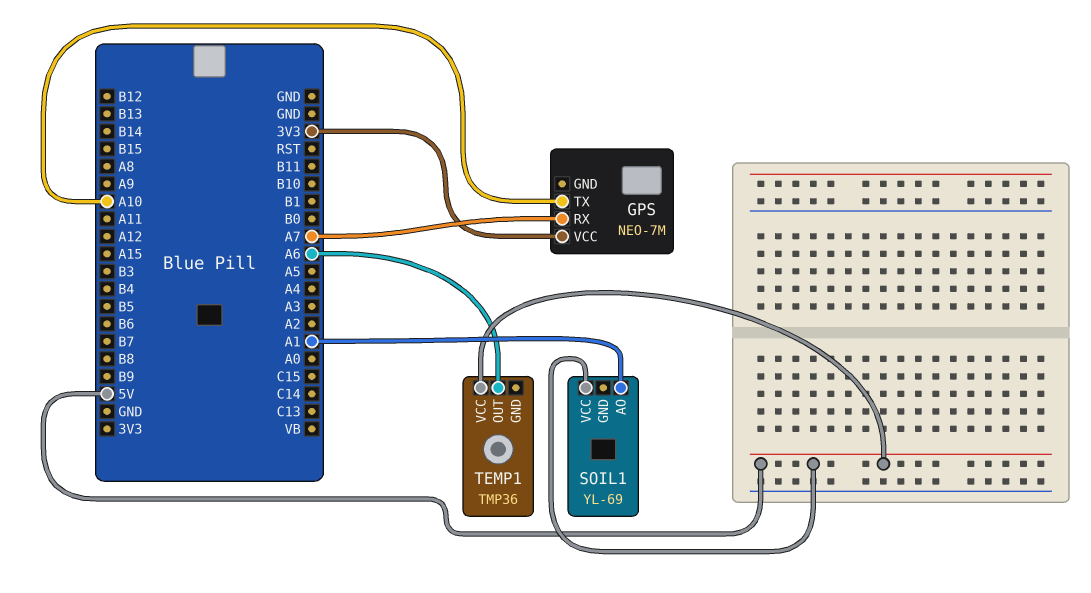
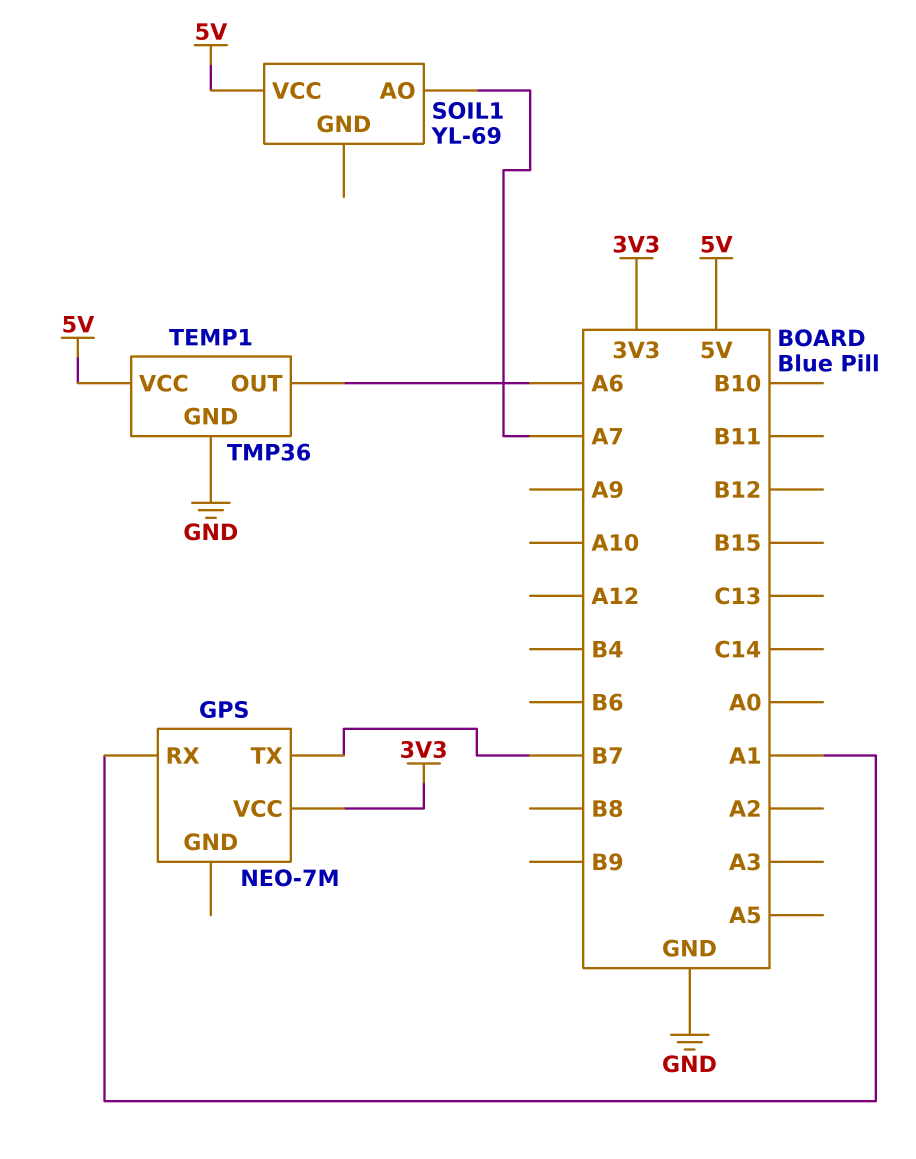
GPS pin RX: A7 -> A1
GPS pin TX: A10 -> B7
SOIL1 pin AO: A1 -> A7
TEMP1 pin GND: none -> GND

